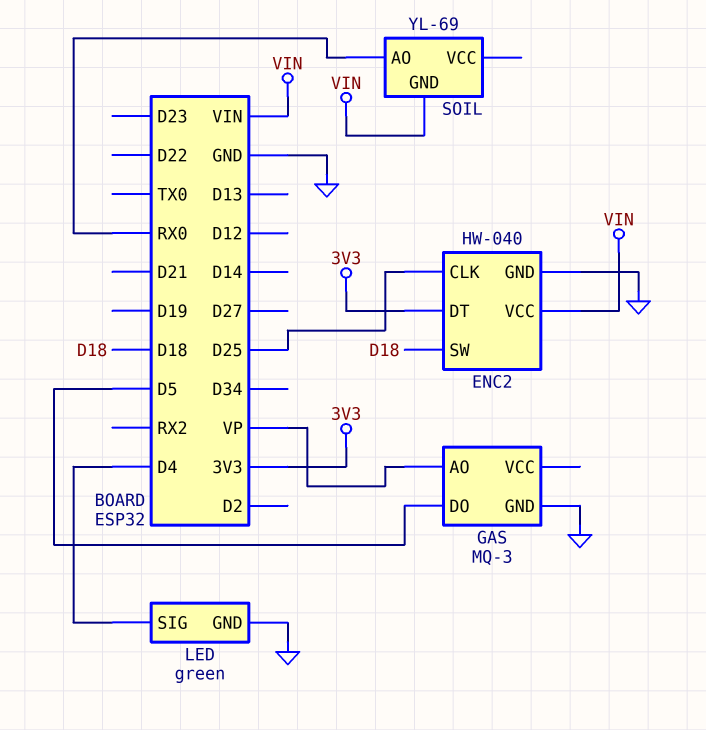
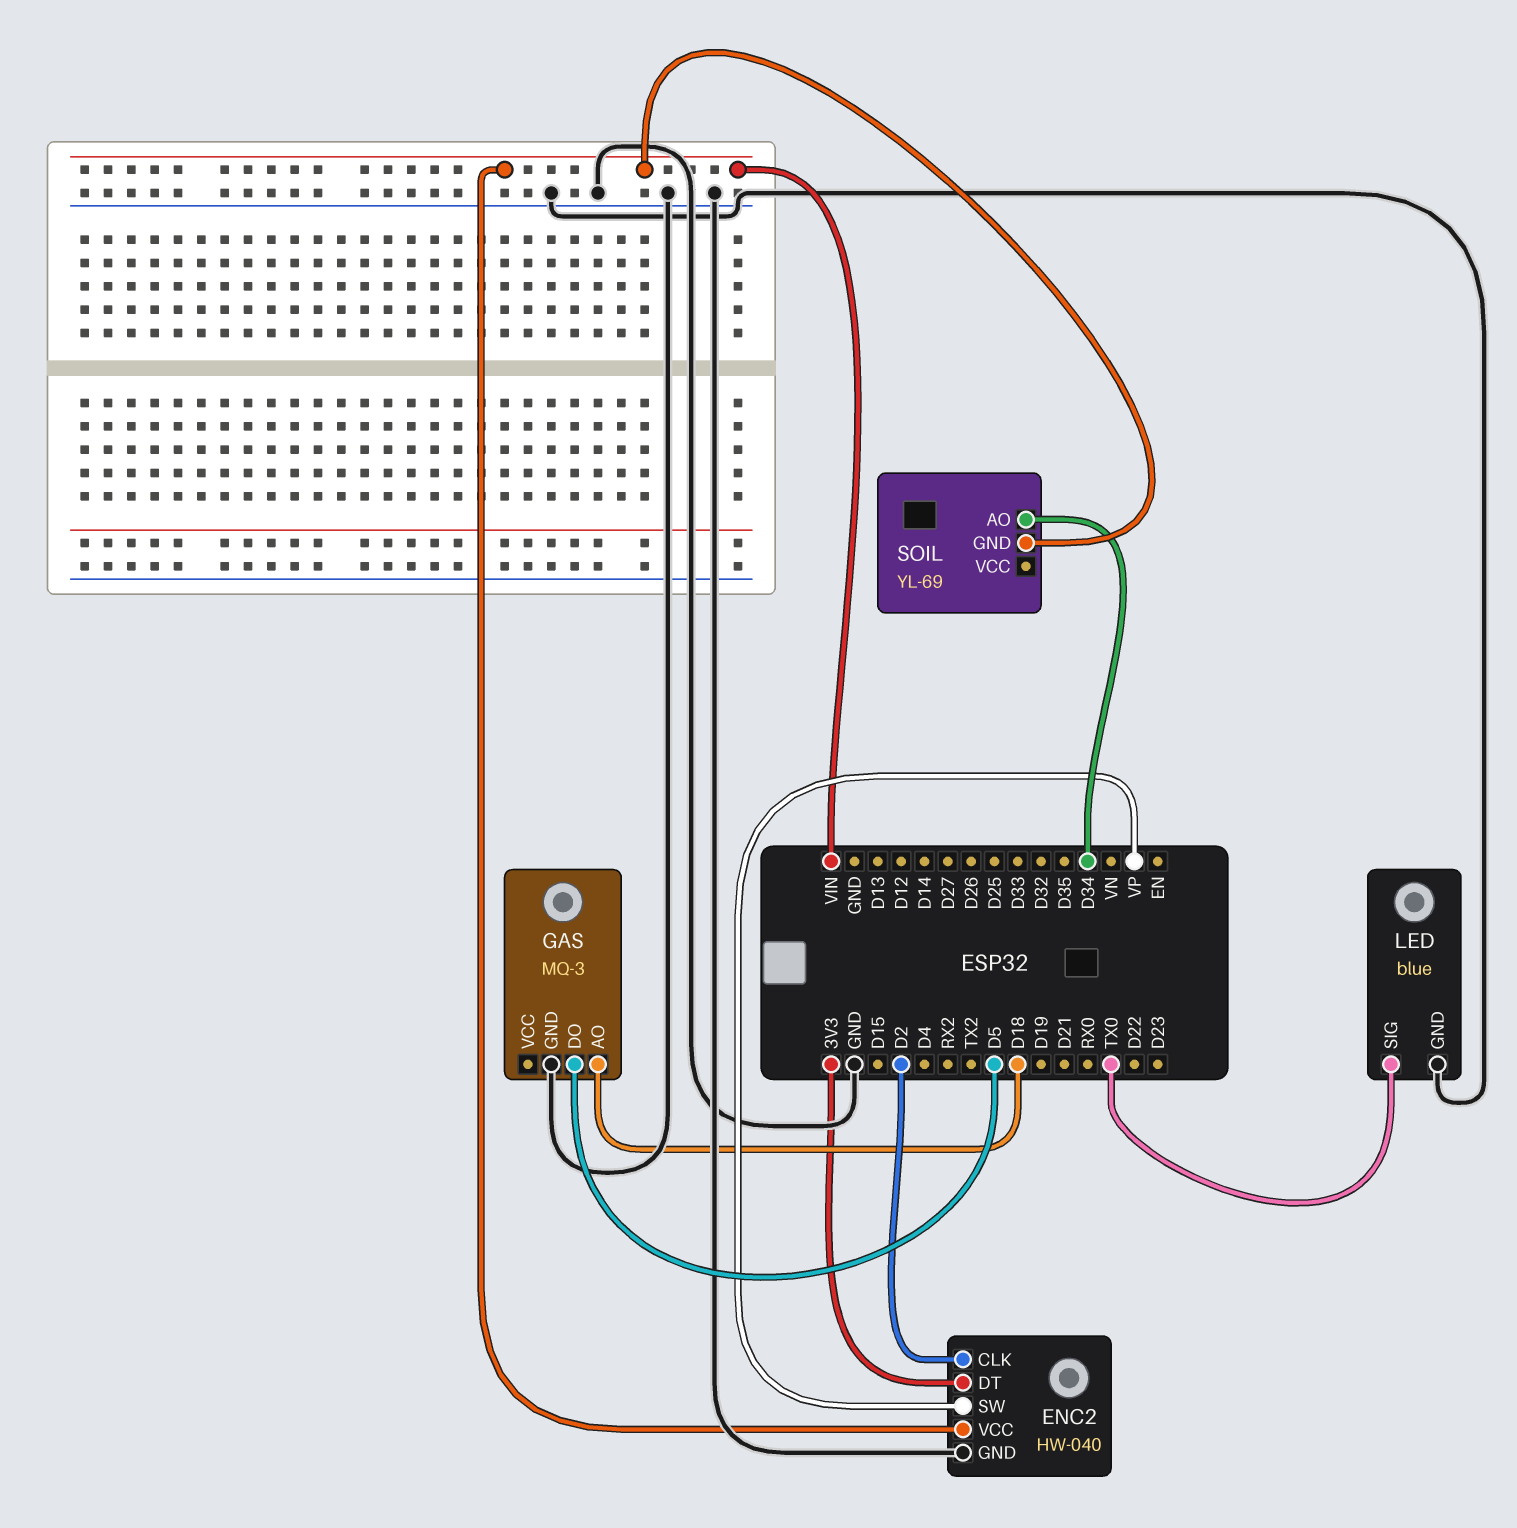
ENC2 pin CLK: D25 -> D2
ENC2 pin SW: D18 -> VP
GAS pin AO: VP -> D18
LED: green -> blue
LED pin SIG: D4 -> TX0
SOIL pin AO: RX0 -> D34

